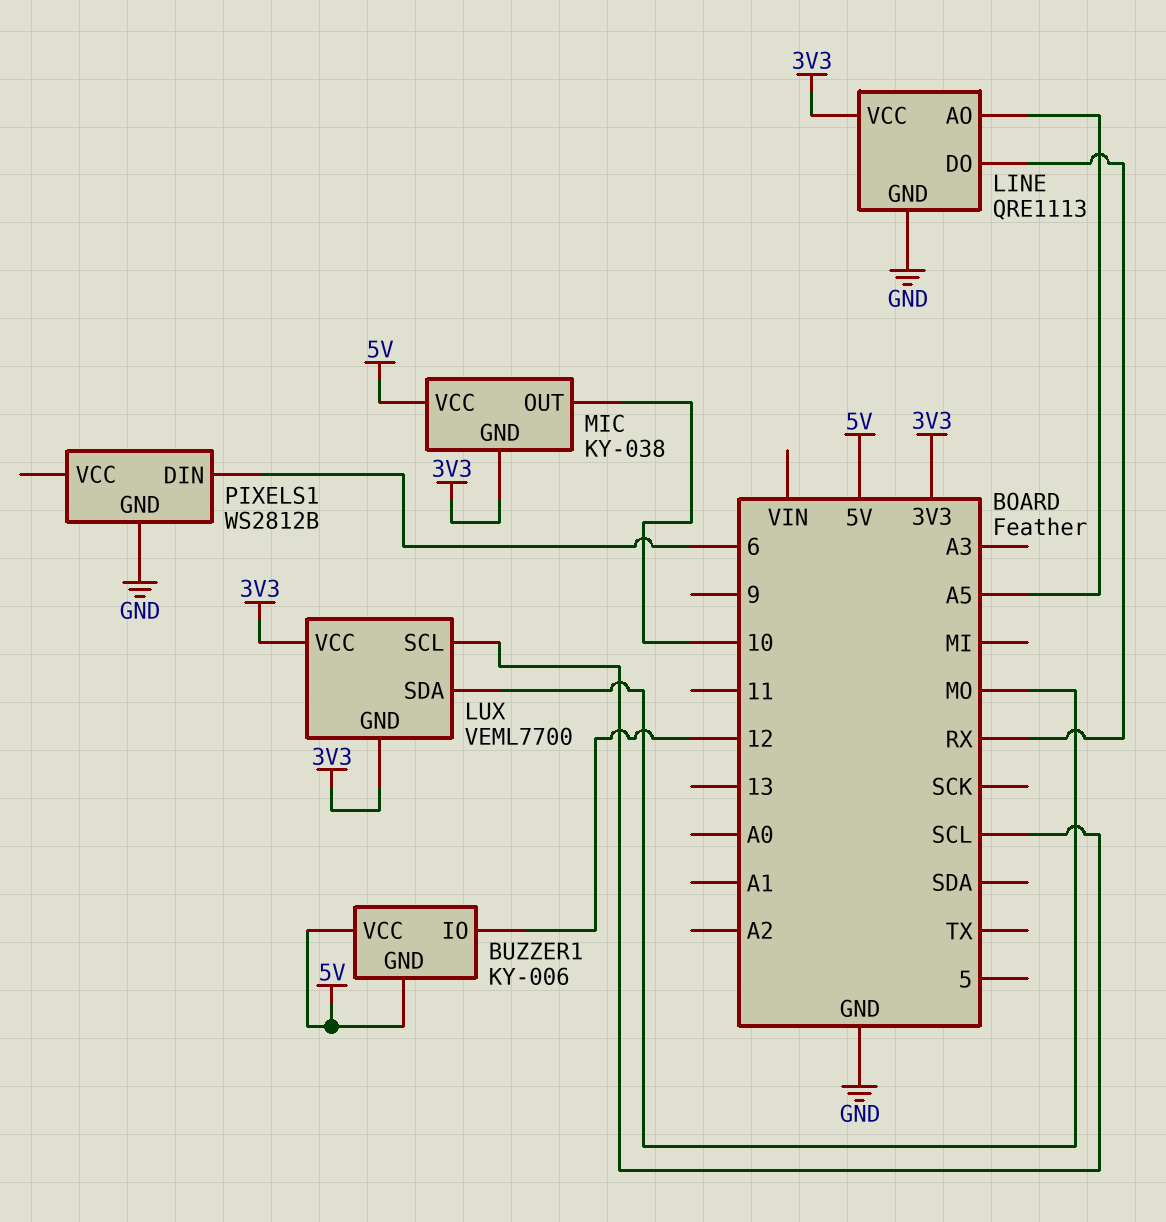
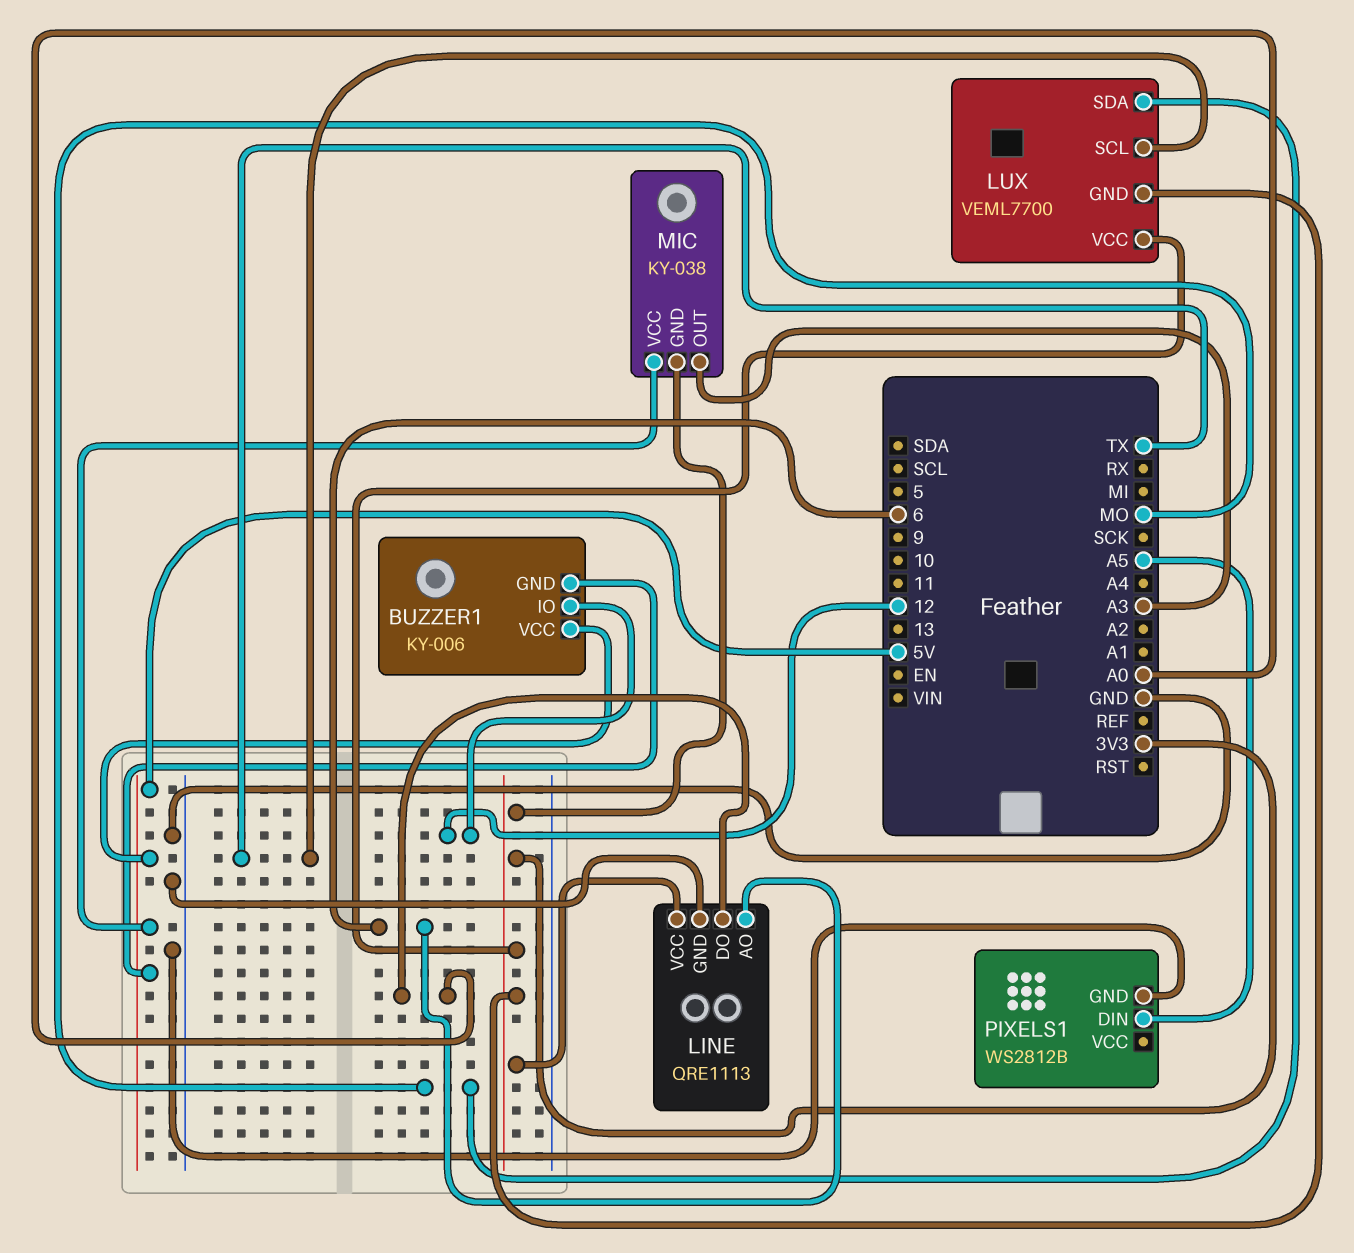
LINE pin AO: A5 -> 6
LINE pin DO: RX -> A0
LUX pin SCL: SCL -> TX
MIC pin OUT: 10 -> A3
PIXELS1 pin DIN: 6 -> A5

